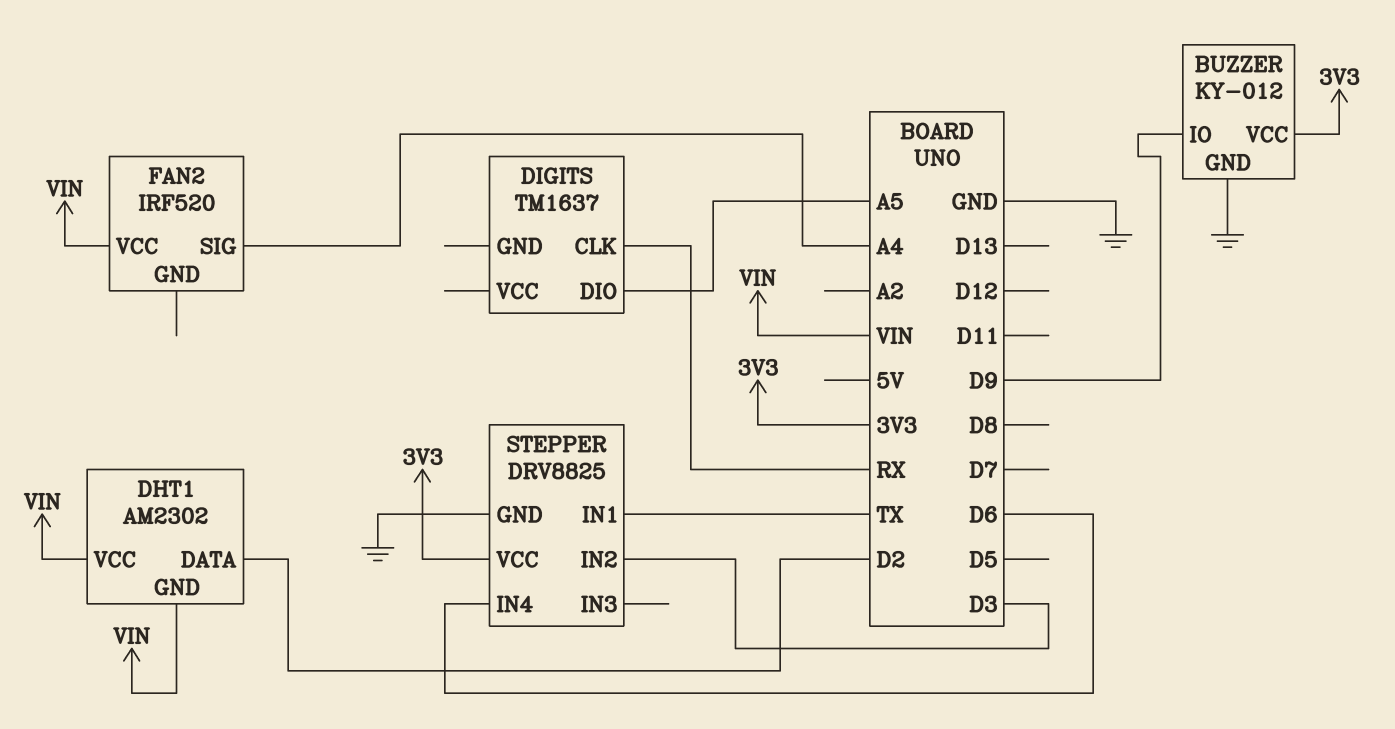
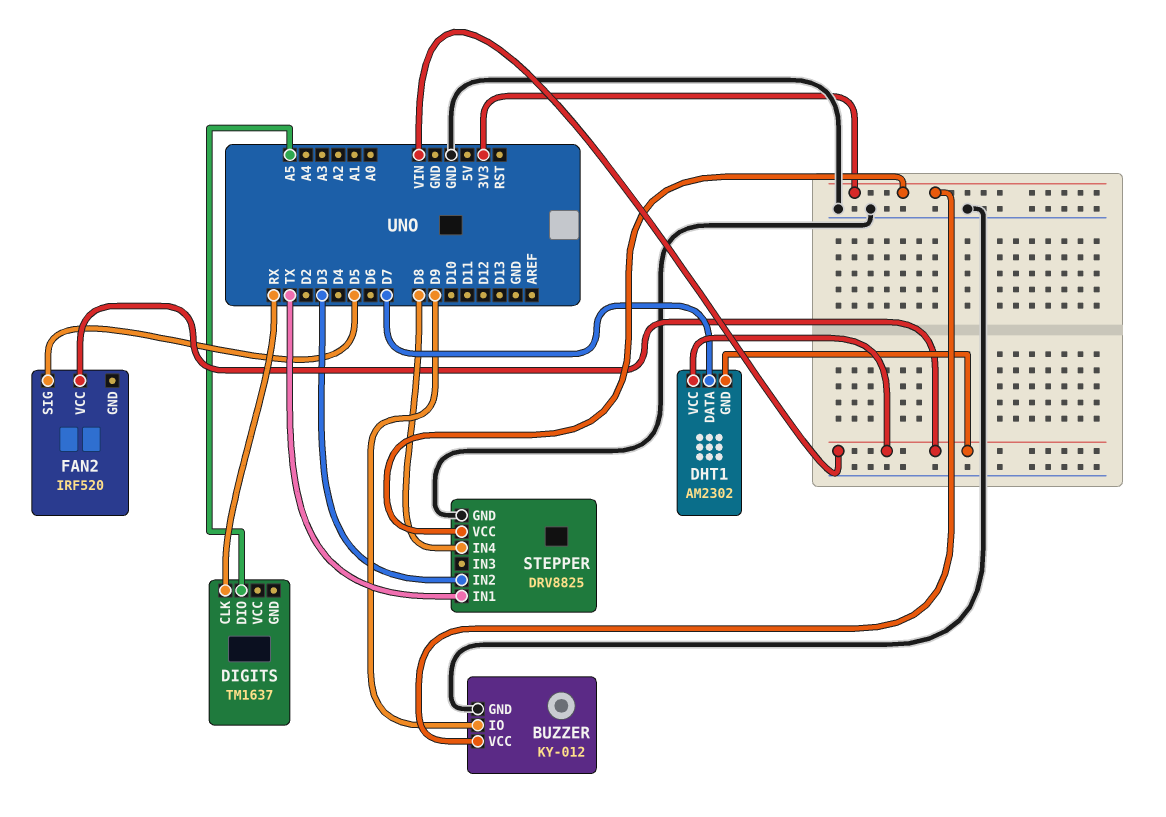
DHT1 pin DATA: D2 -> D7
FAN2 pin SIG: A4 -> D5
STEPPER pin IN4: D6 -> D8

